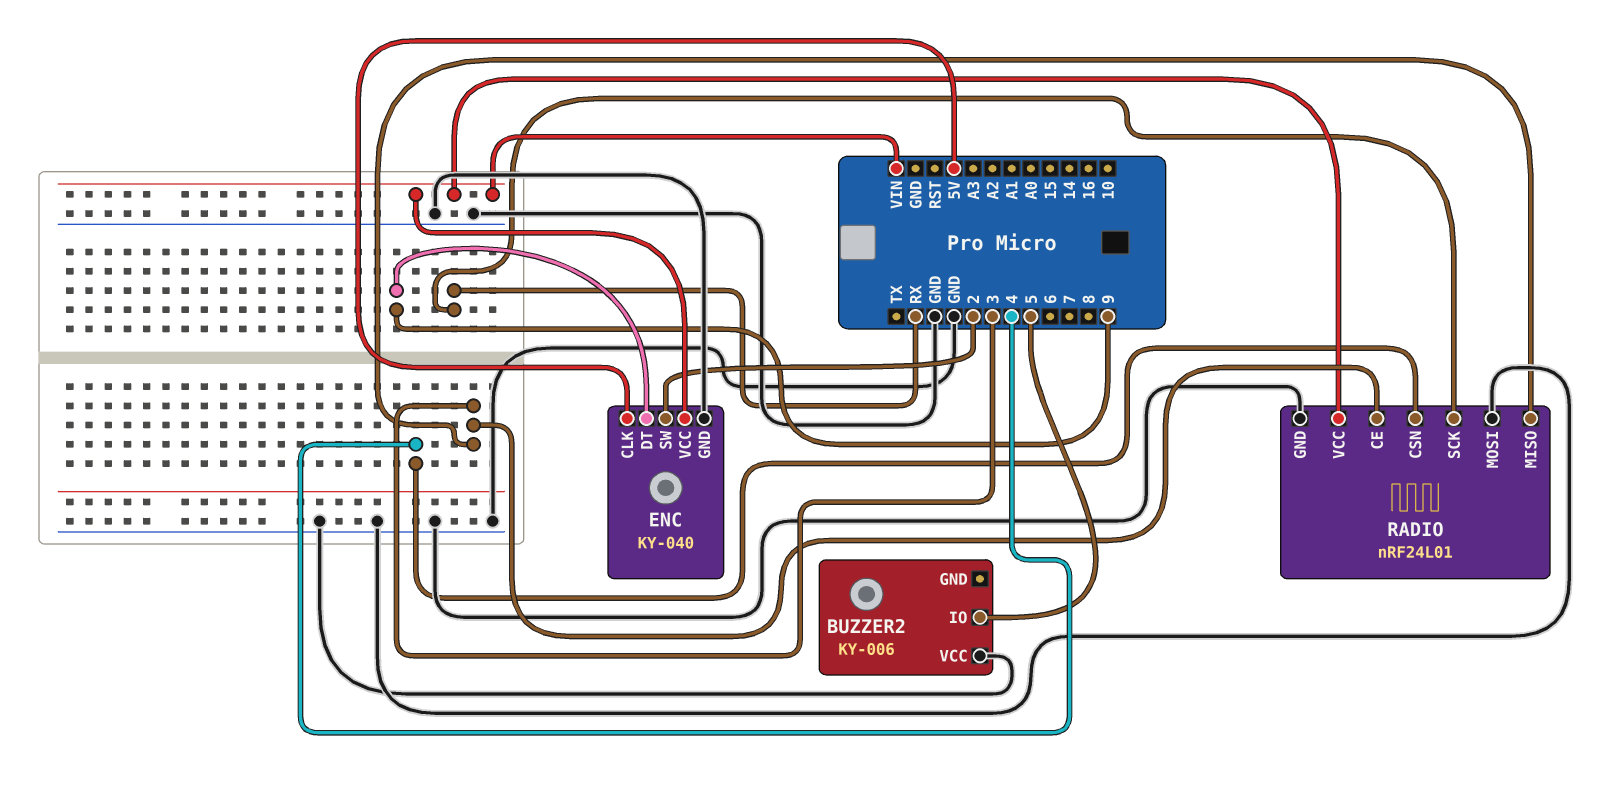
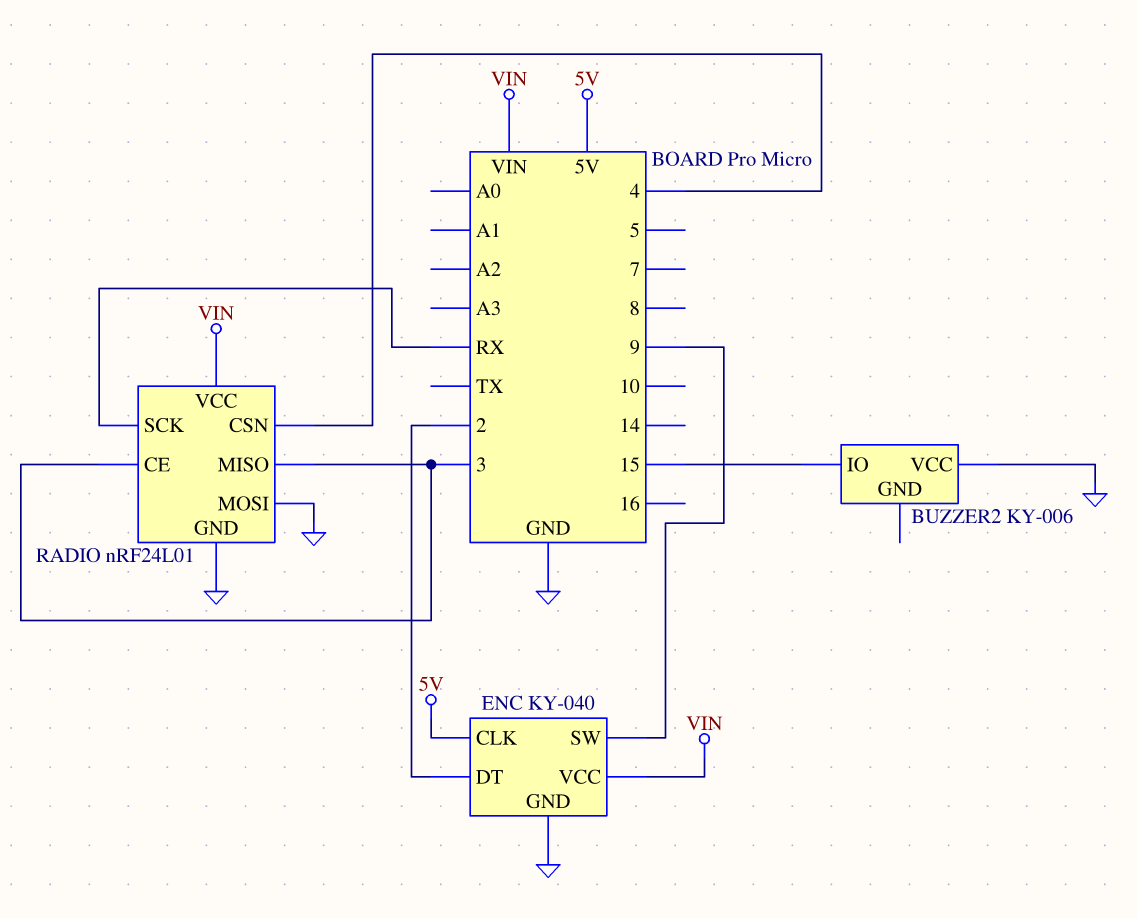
BUZZER2 pin IO: 5 -> 15
ENC pin DT: 9 -> 2
ENC pin SW: 2 -> 9

